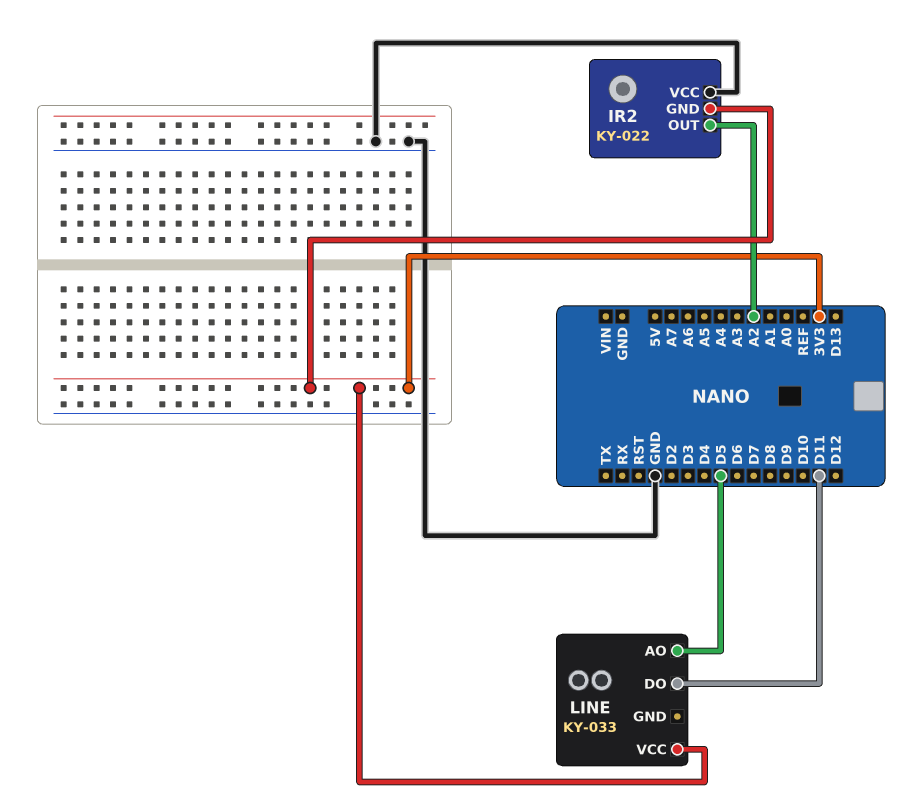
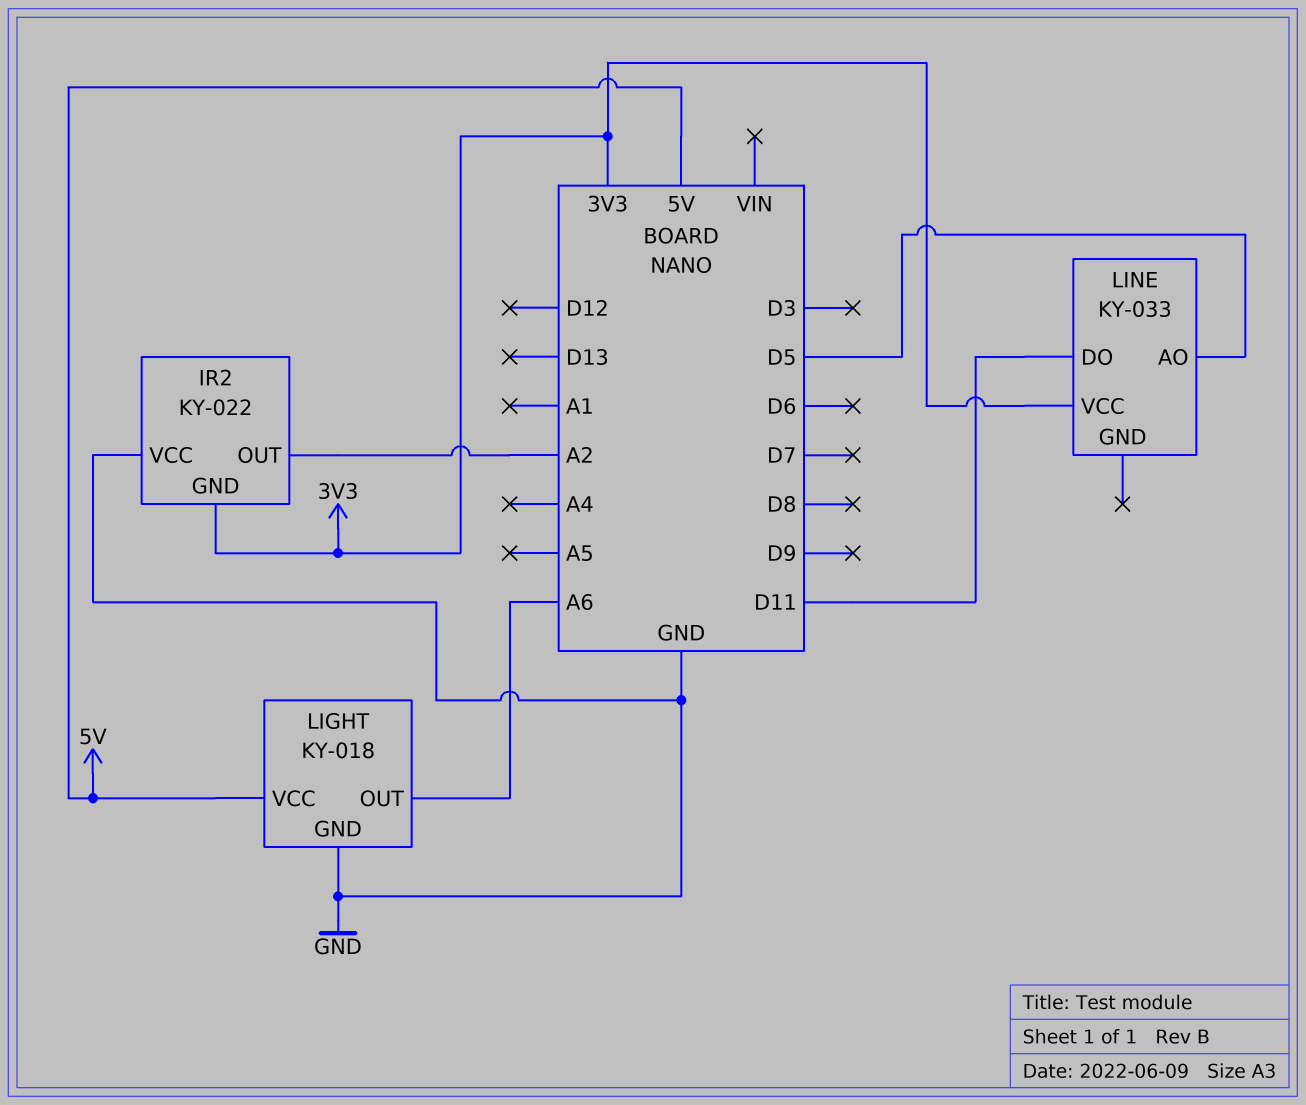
LIGHT: none -> KY-018
LIGHT pin GND: none -> GND
LIGHT pin OUT: none -> A6
LIGHT pin VCC: none -> 5V

